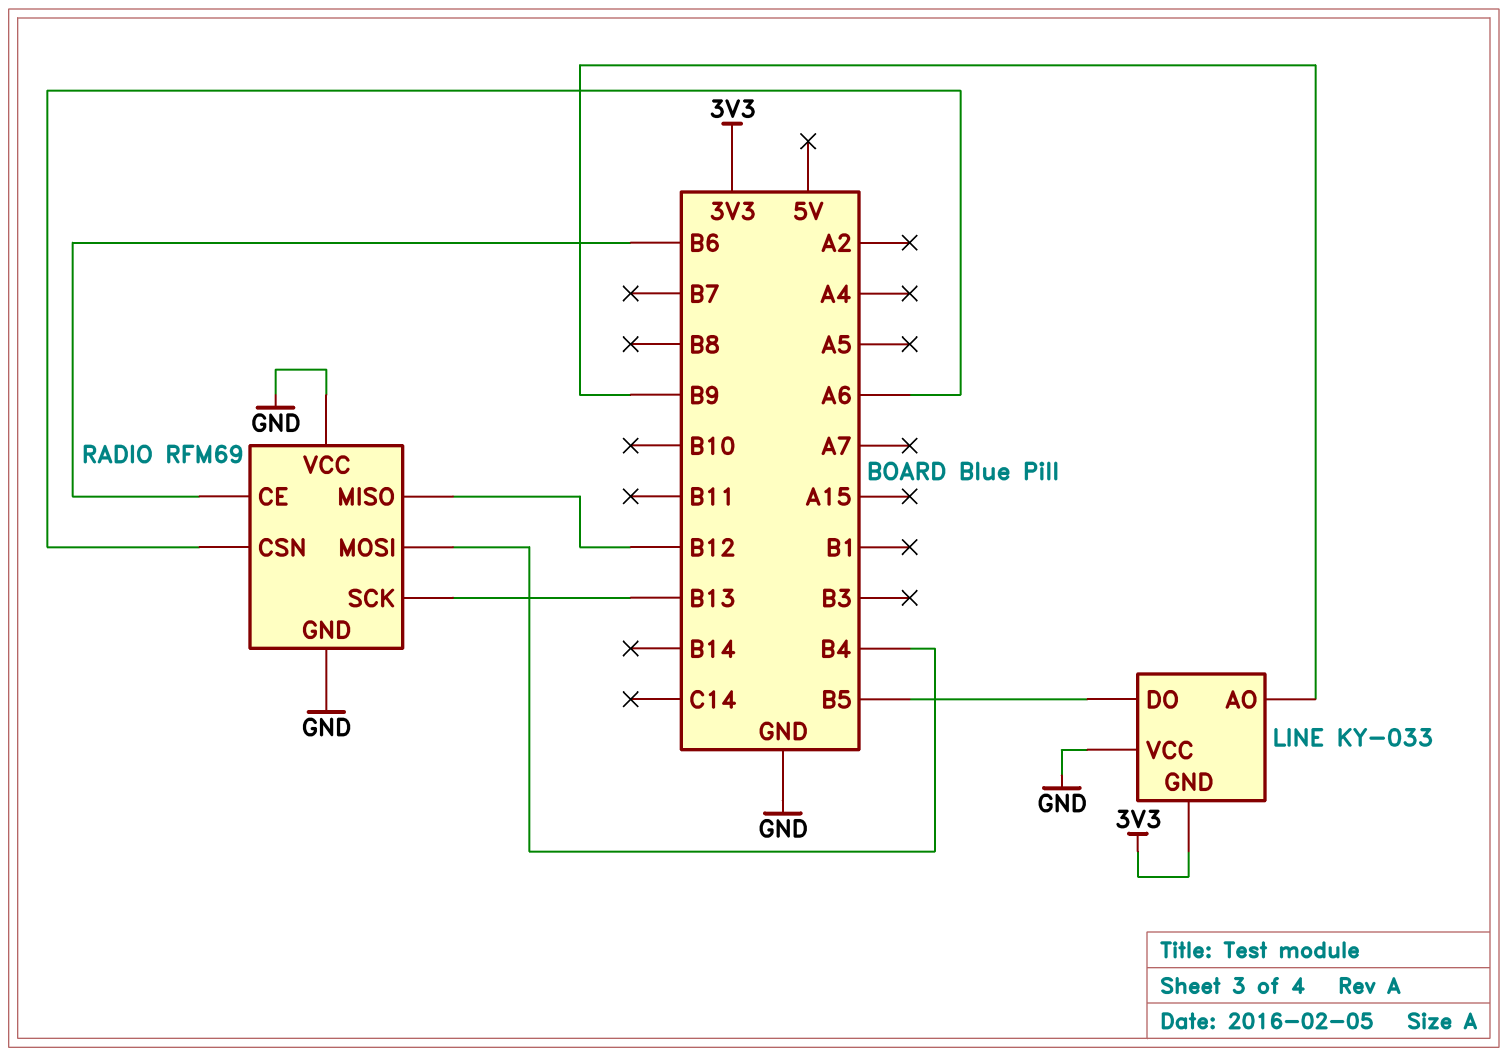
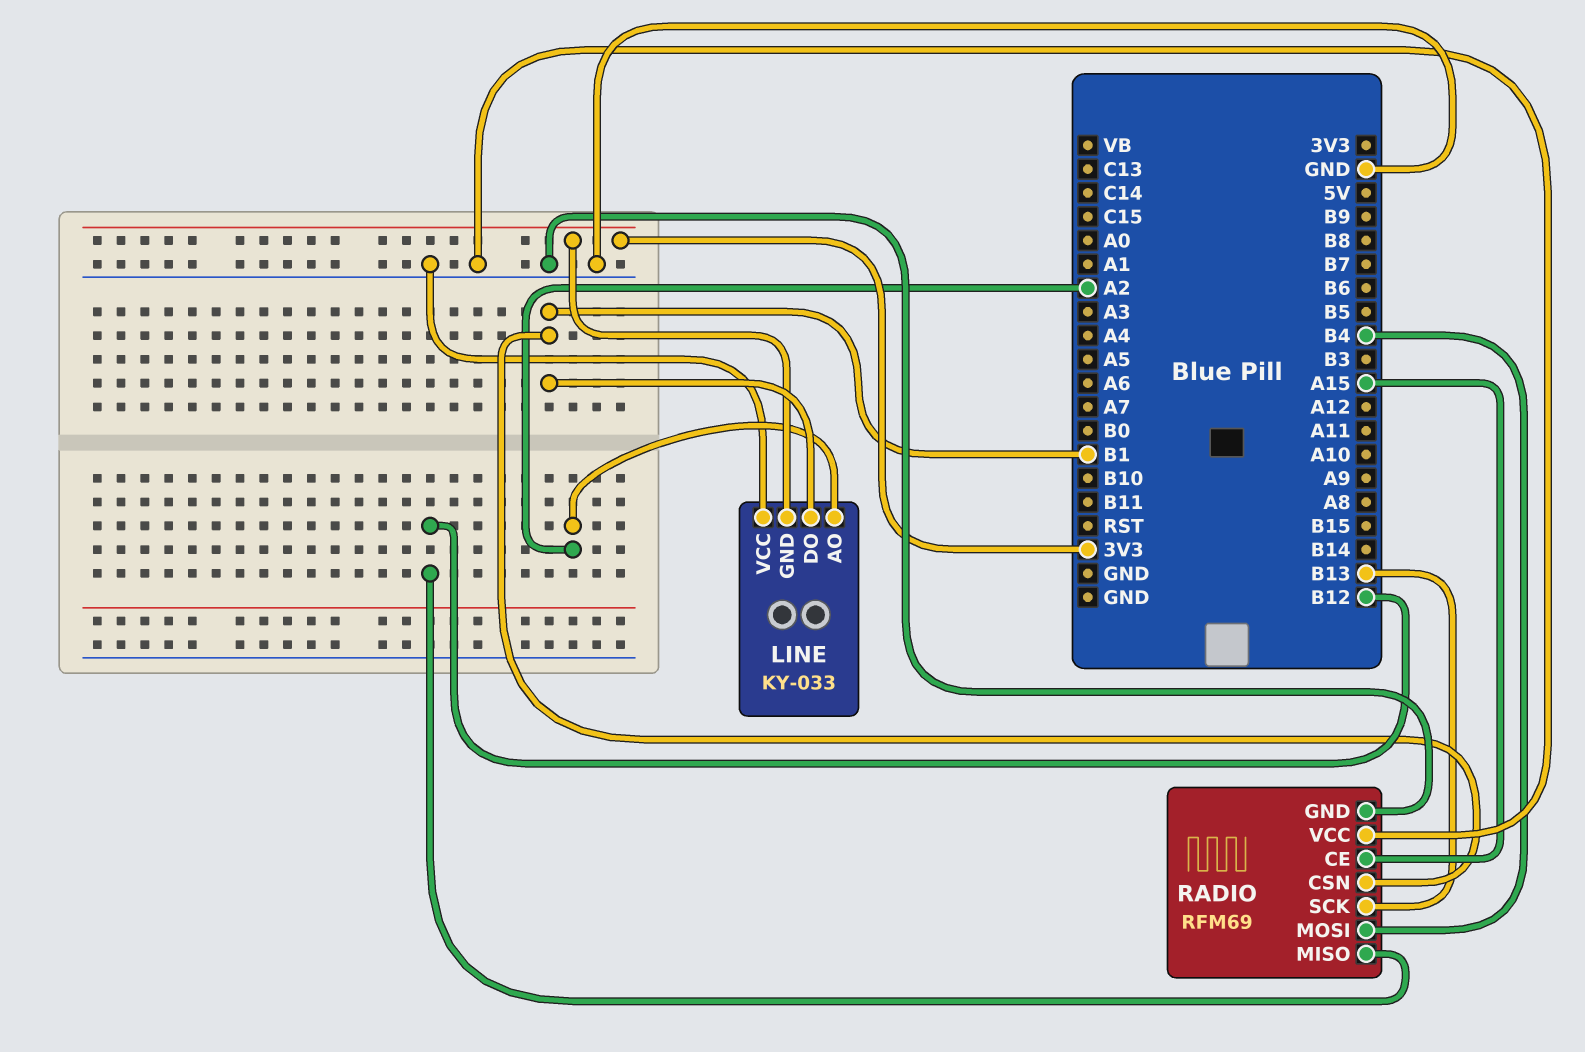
LINE pin AO: B9 -> A2
LINE pin DO: B5 -> B1
RADIO pin CE: B6 -> A15
RADIO pin CSN: A6 -> B1

